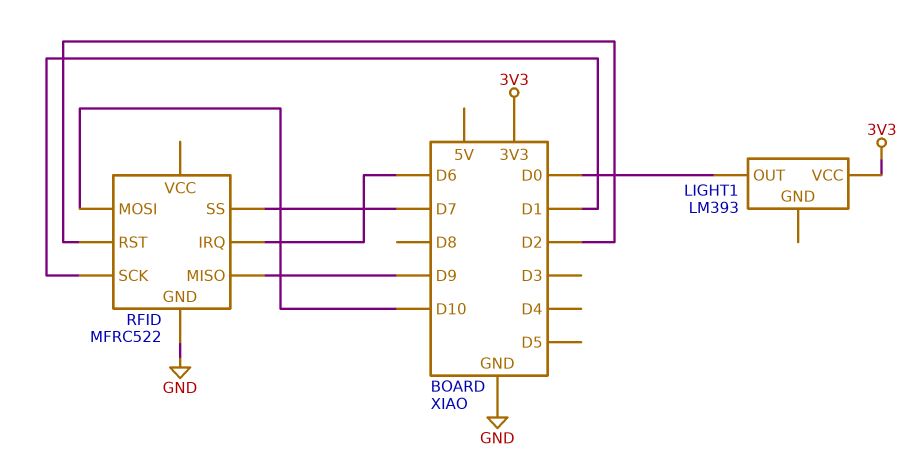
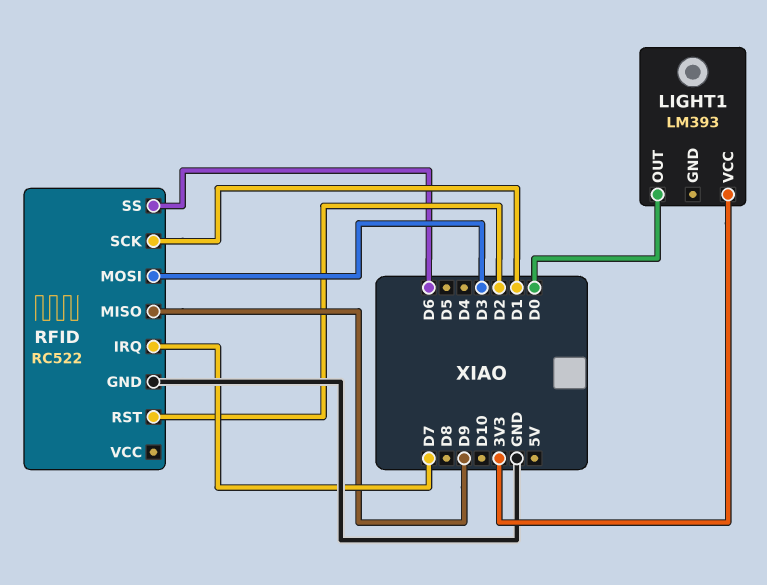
RFID: MFRC522 -> RC522
RFID pin IRQ: D6 -> D7
RFID pin MOSI: D10 -> D3
RFID pin SS: D7 -> D6

